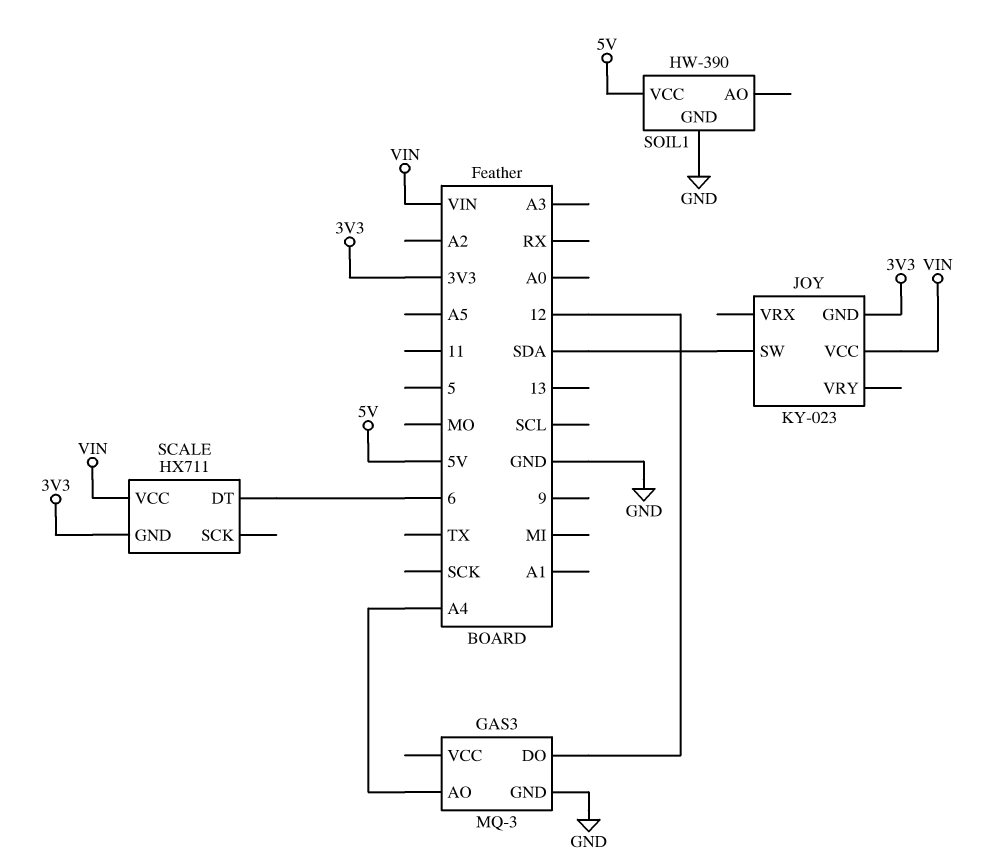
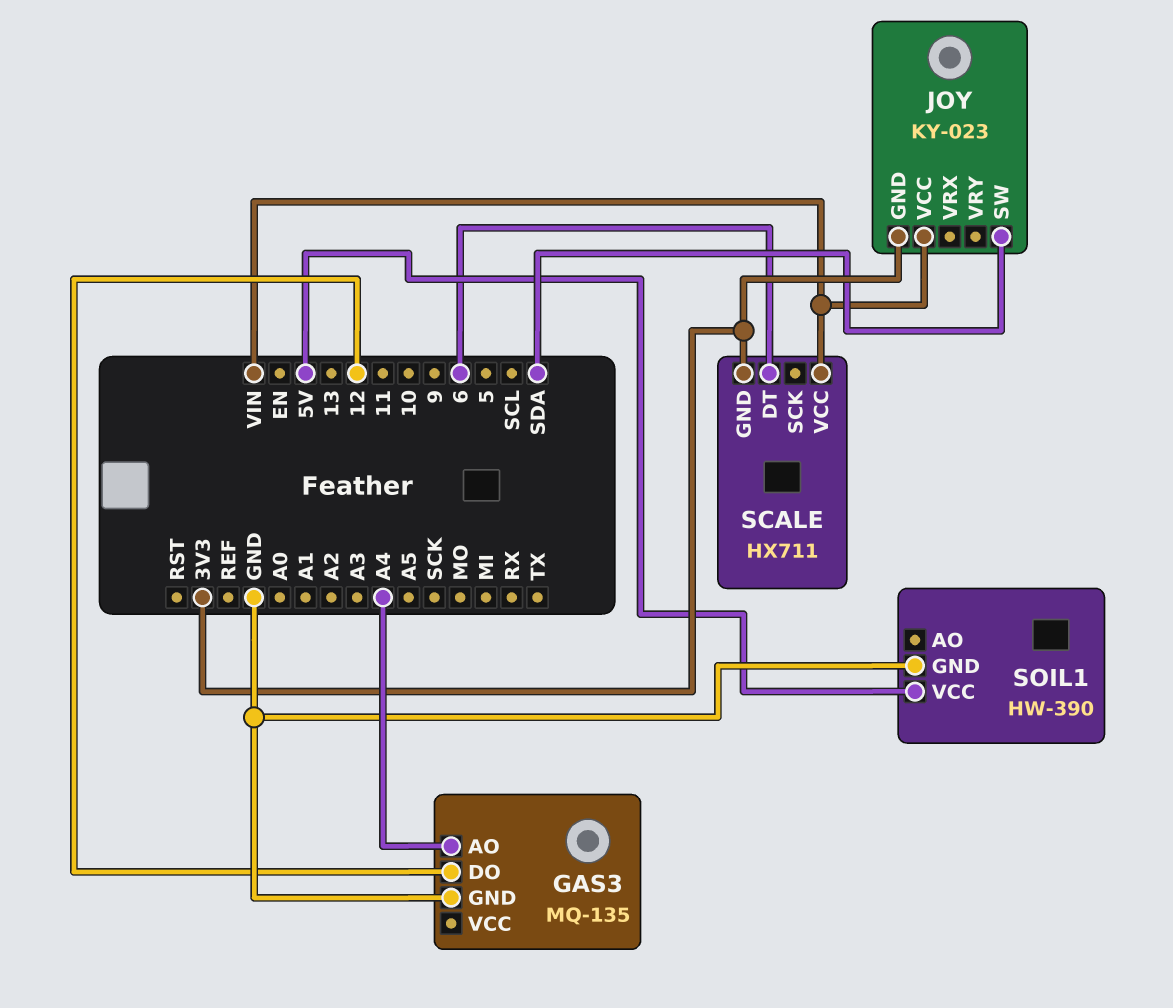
GAS3: MQ-3 -> MQ-135

